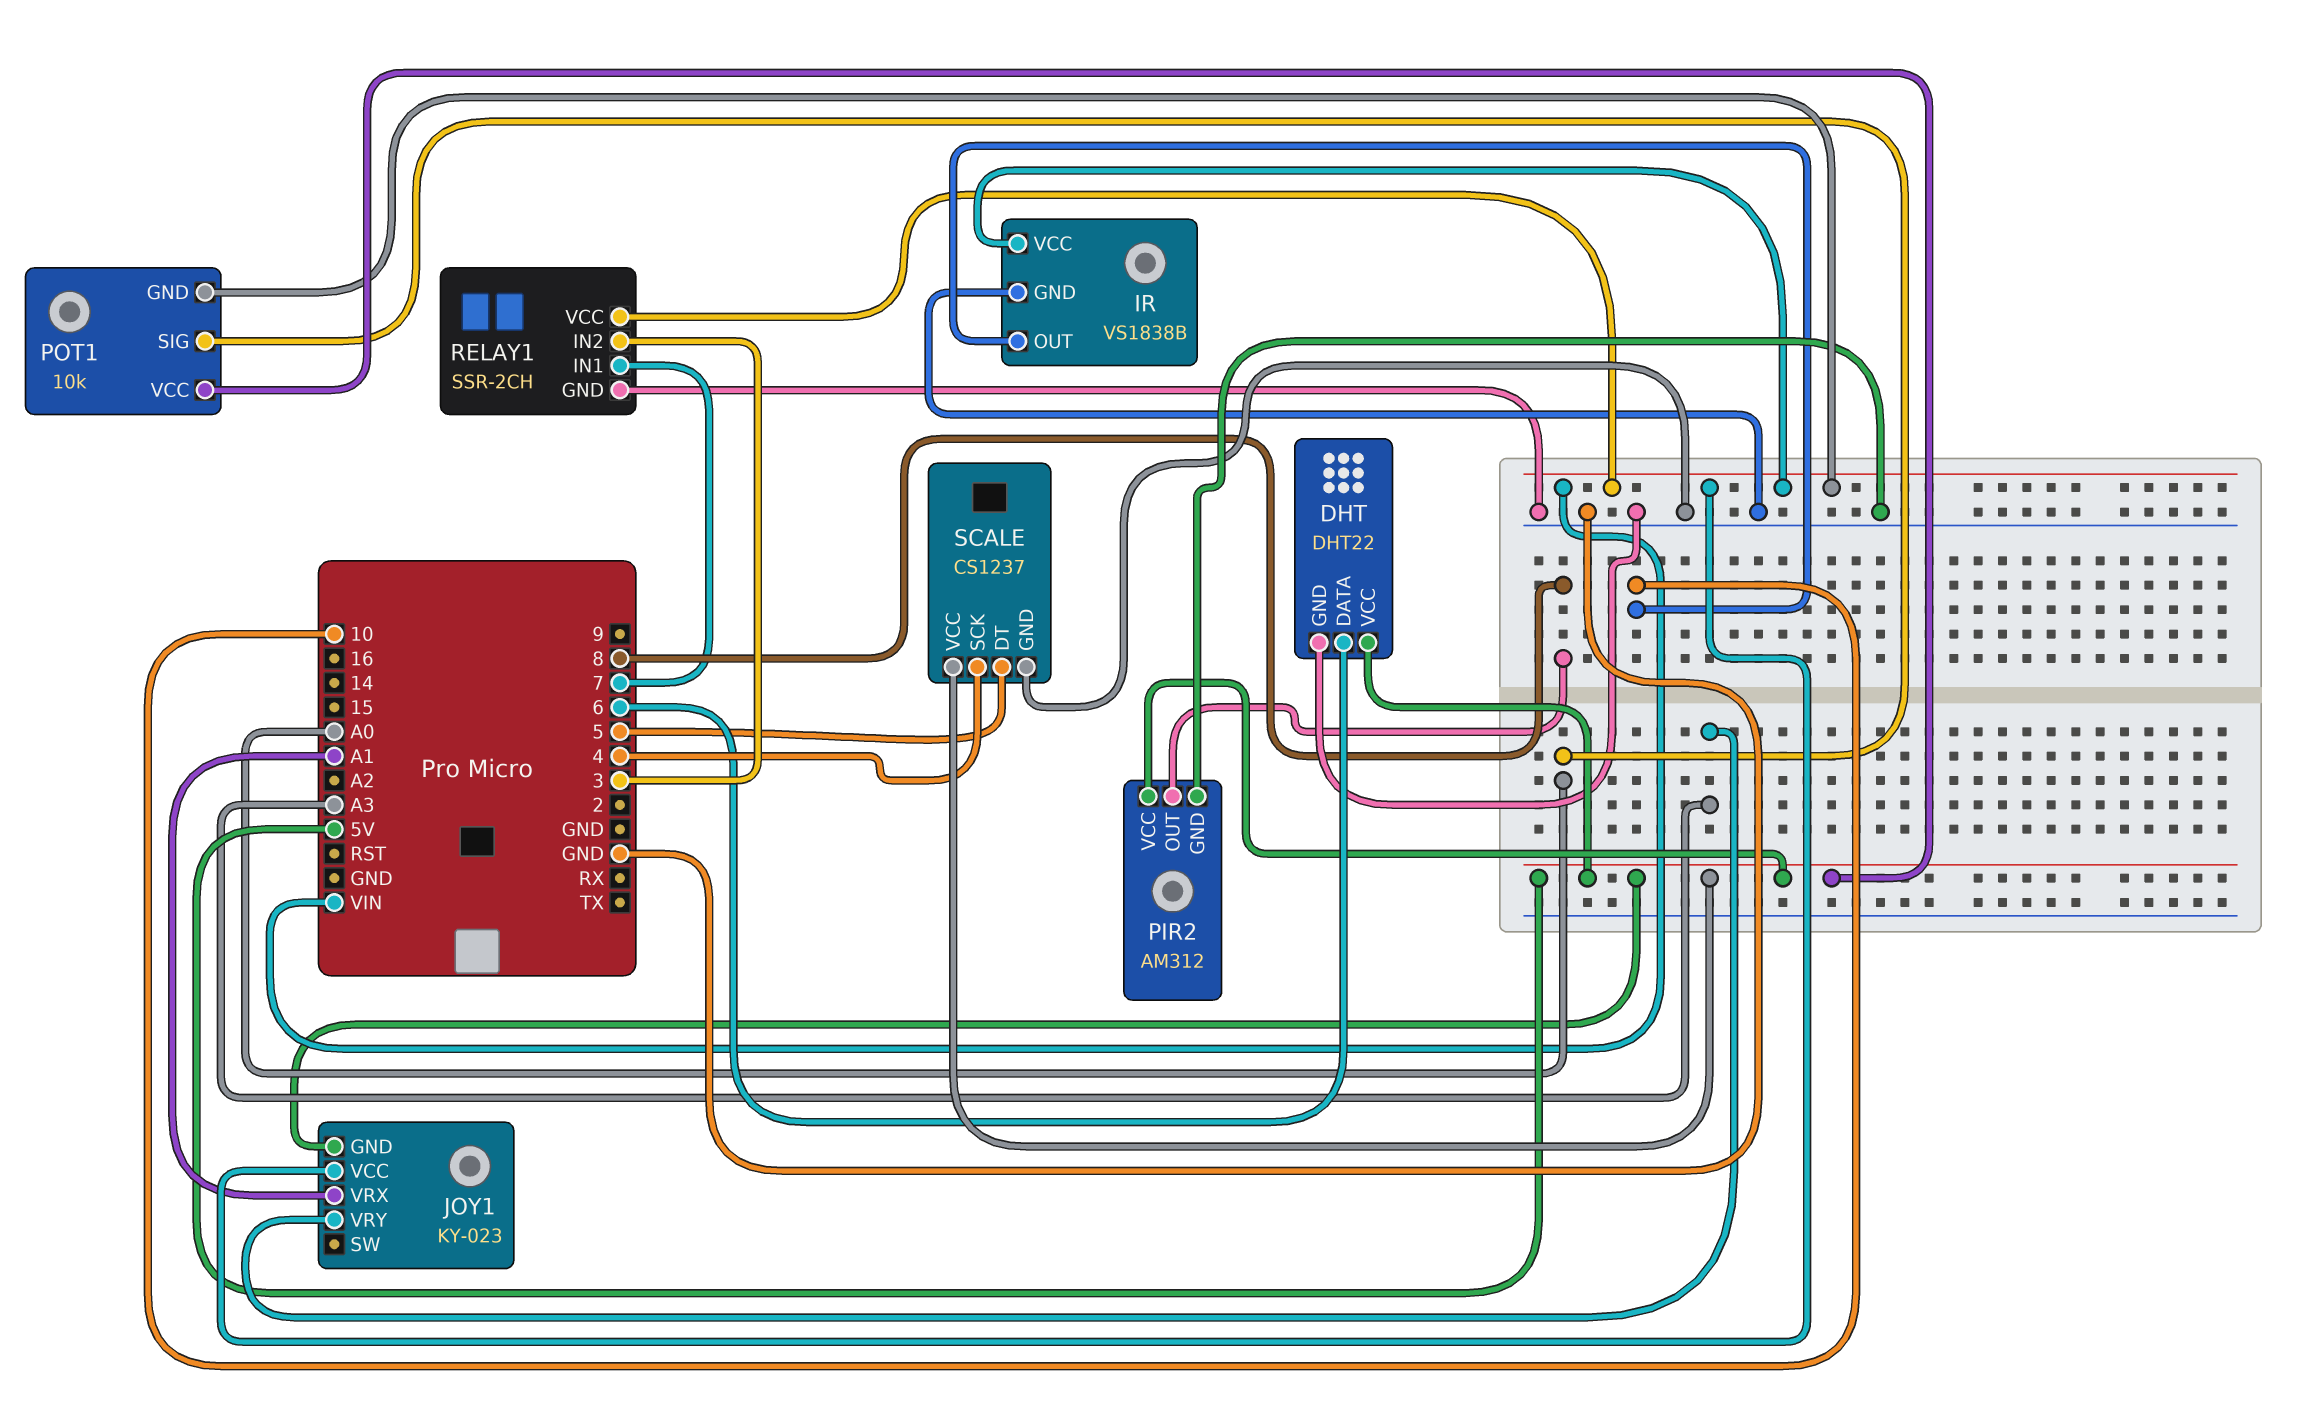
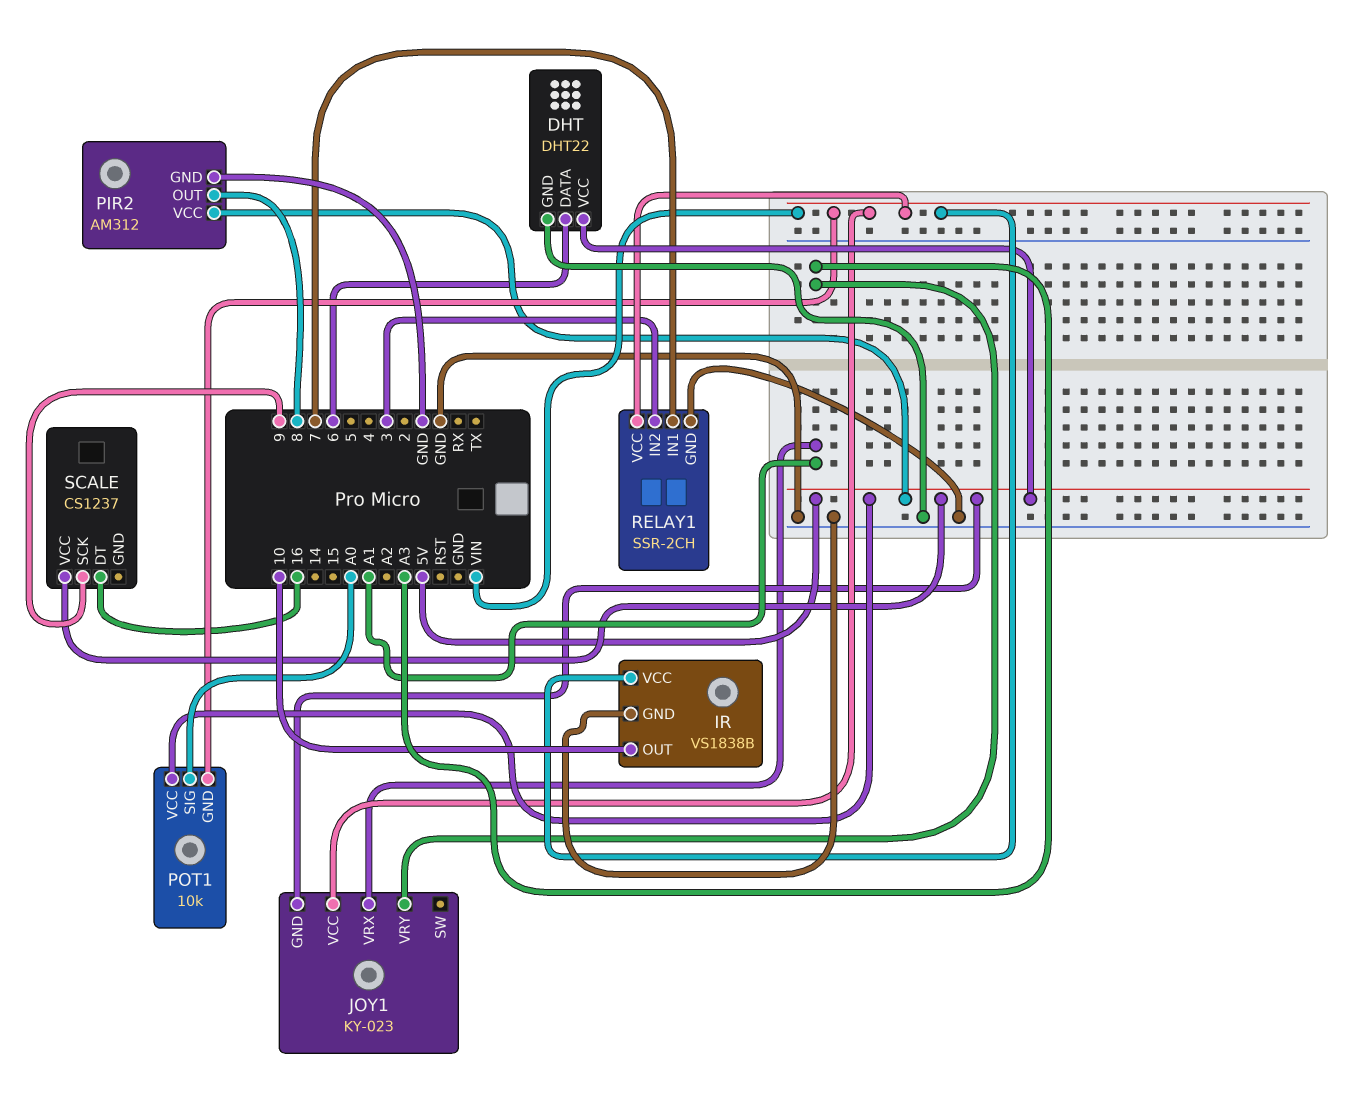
SCALE pin DT: 5 -> 16
SCALE pin GND: GND -> none
SCALE pin SCK: 4 -> 9

